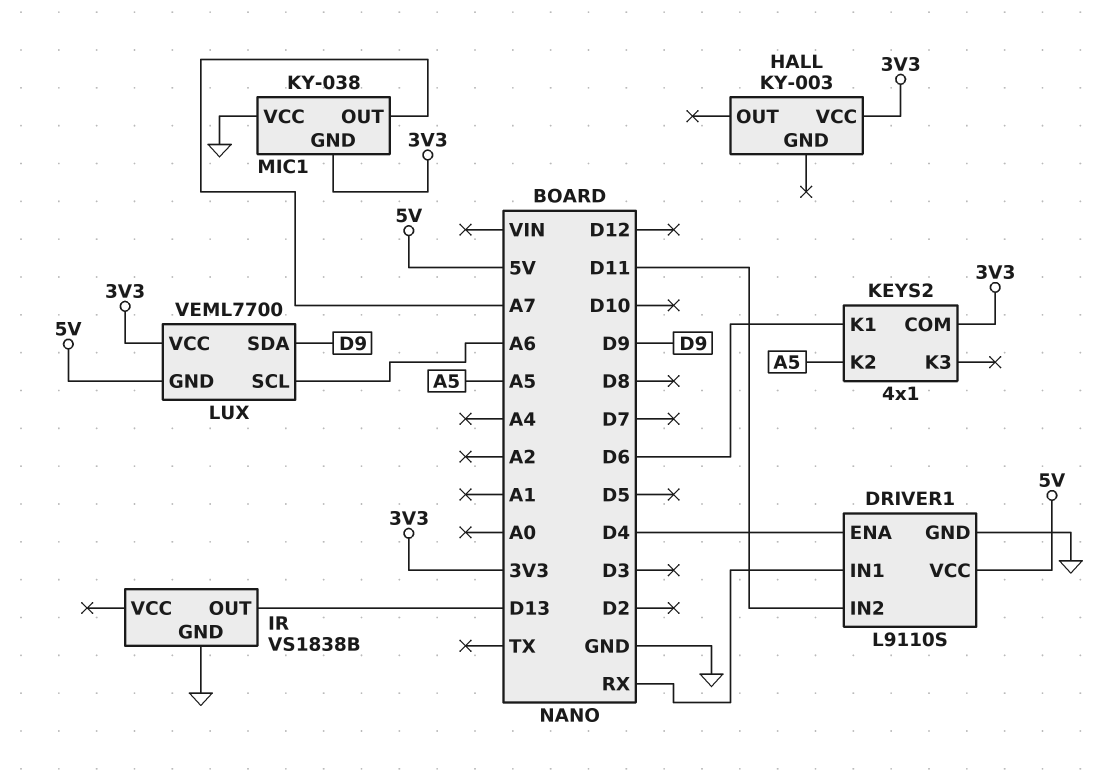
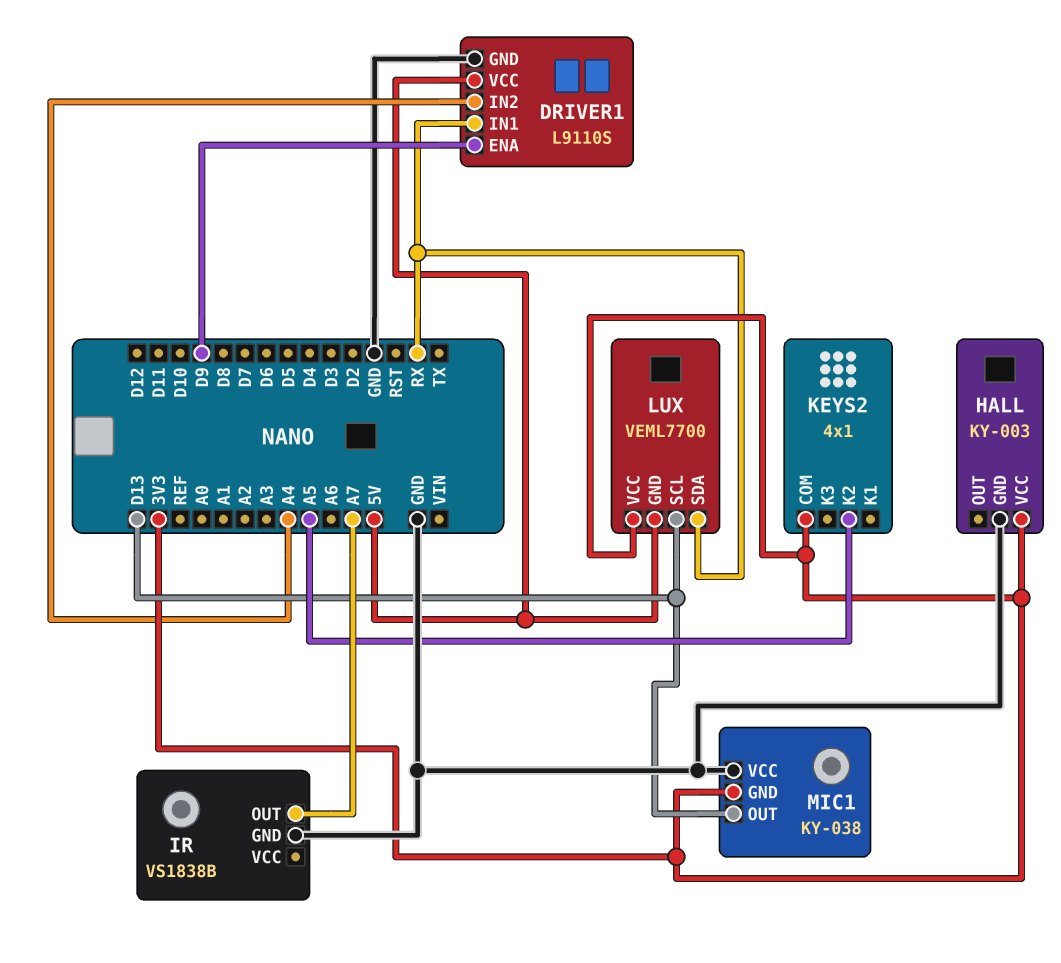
DRIVER1 pin ENA: D4 -> D9
DRIVER1 pin IN2: D11 -> A4
HALL pin GND: none -> GND
IR pin OUT: D13 -> A7
KEYS2 pin K1: D6 -> none
LUX pin SCL: A6 -> D13
LUX pin SDA: D9 -> RX
MIC1 pin OUT: A7 -> D13

